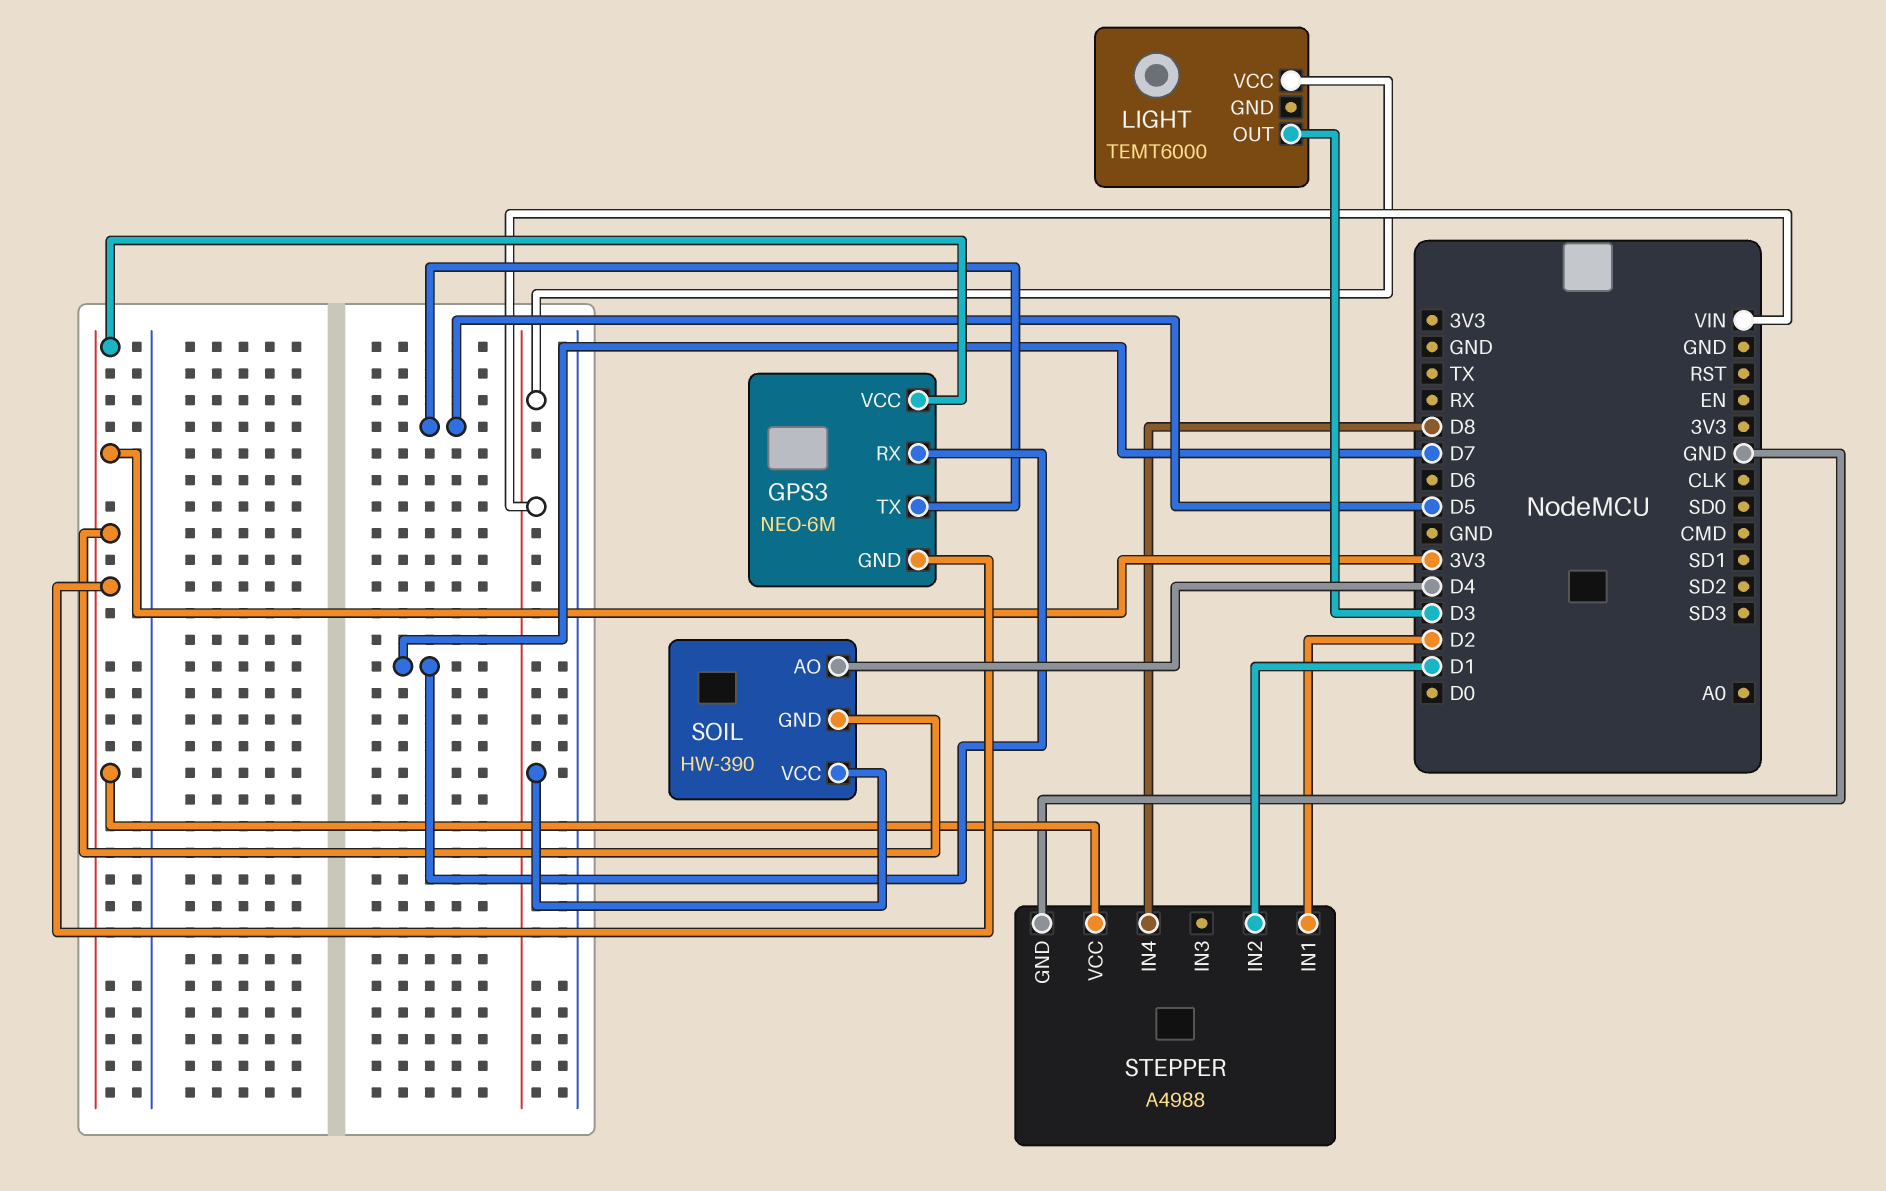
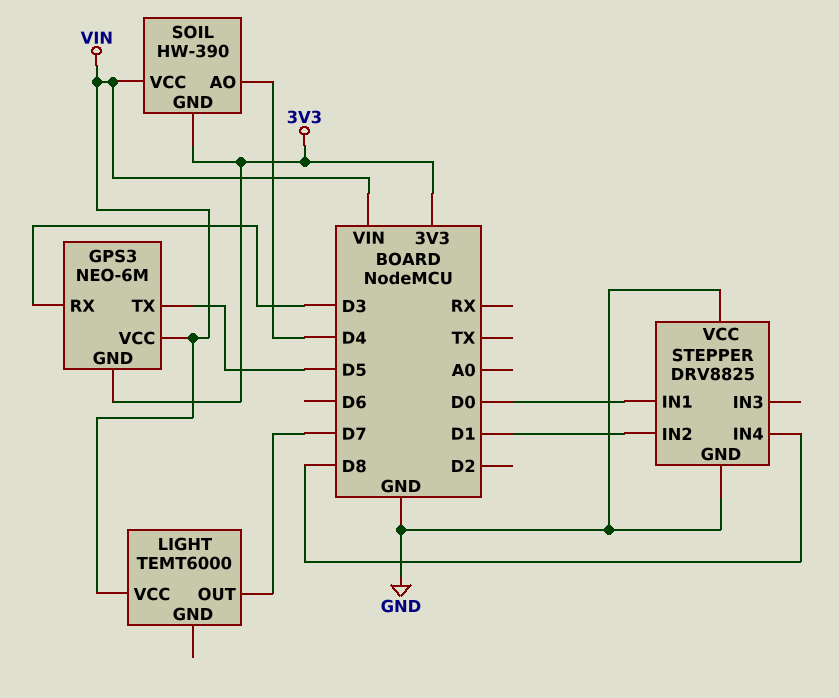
GPS3 pin RX: D7 -> D3
GPS3 pin VCC: 3V3 -> VIN
LIGHT pin OUT: D3 -> D7
STEPPER: A4988 -> DRV8825
STEPPER pin IN1: D2 -> D0
STEPPER pin VCC: 3V3 -> GND

